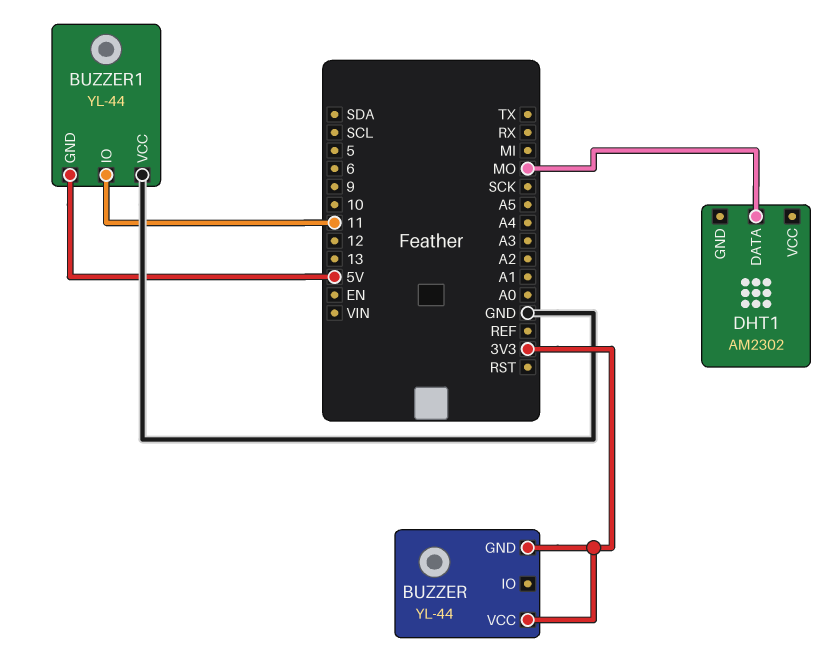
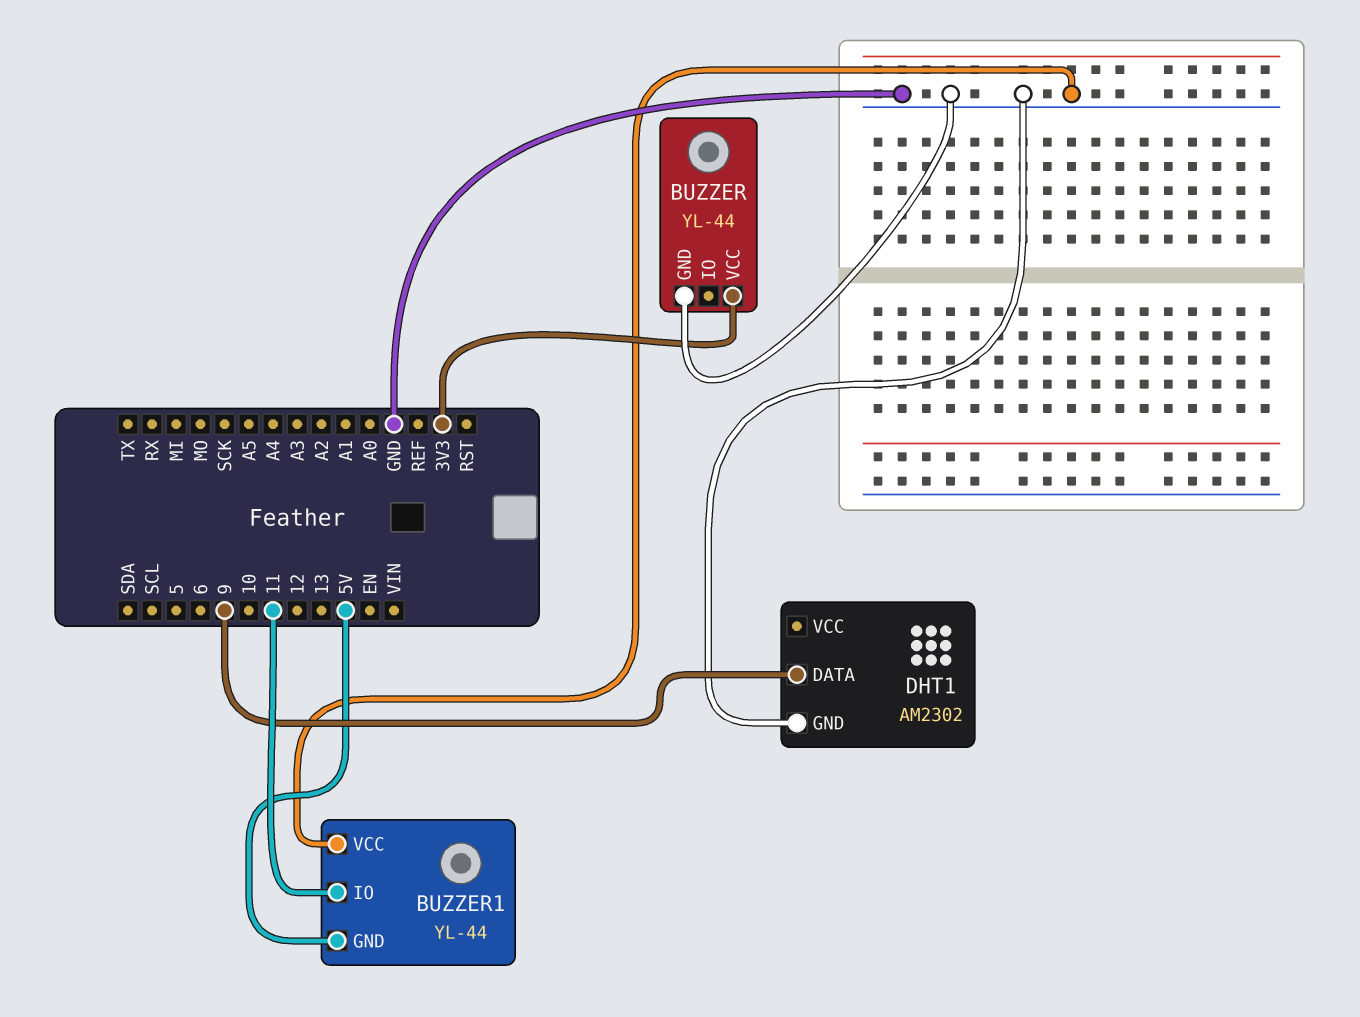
BUZZER pin GND: 3V3 -> GND
DHT1 pin DATA: MO -> 9
DHT1 pin GND: none -> GND

